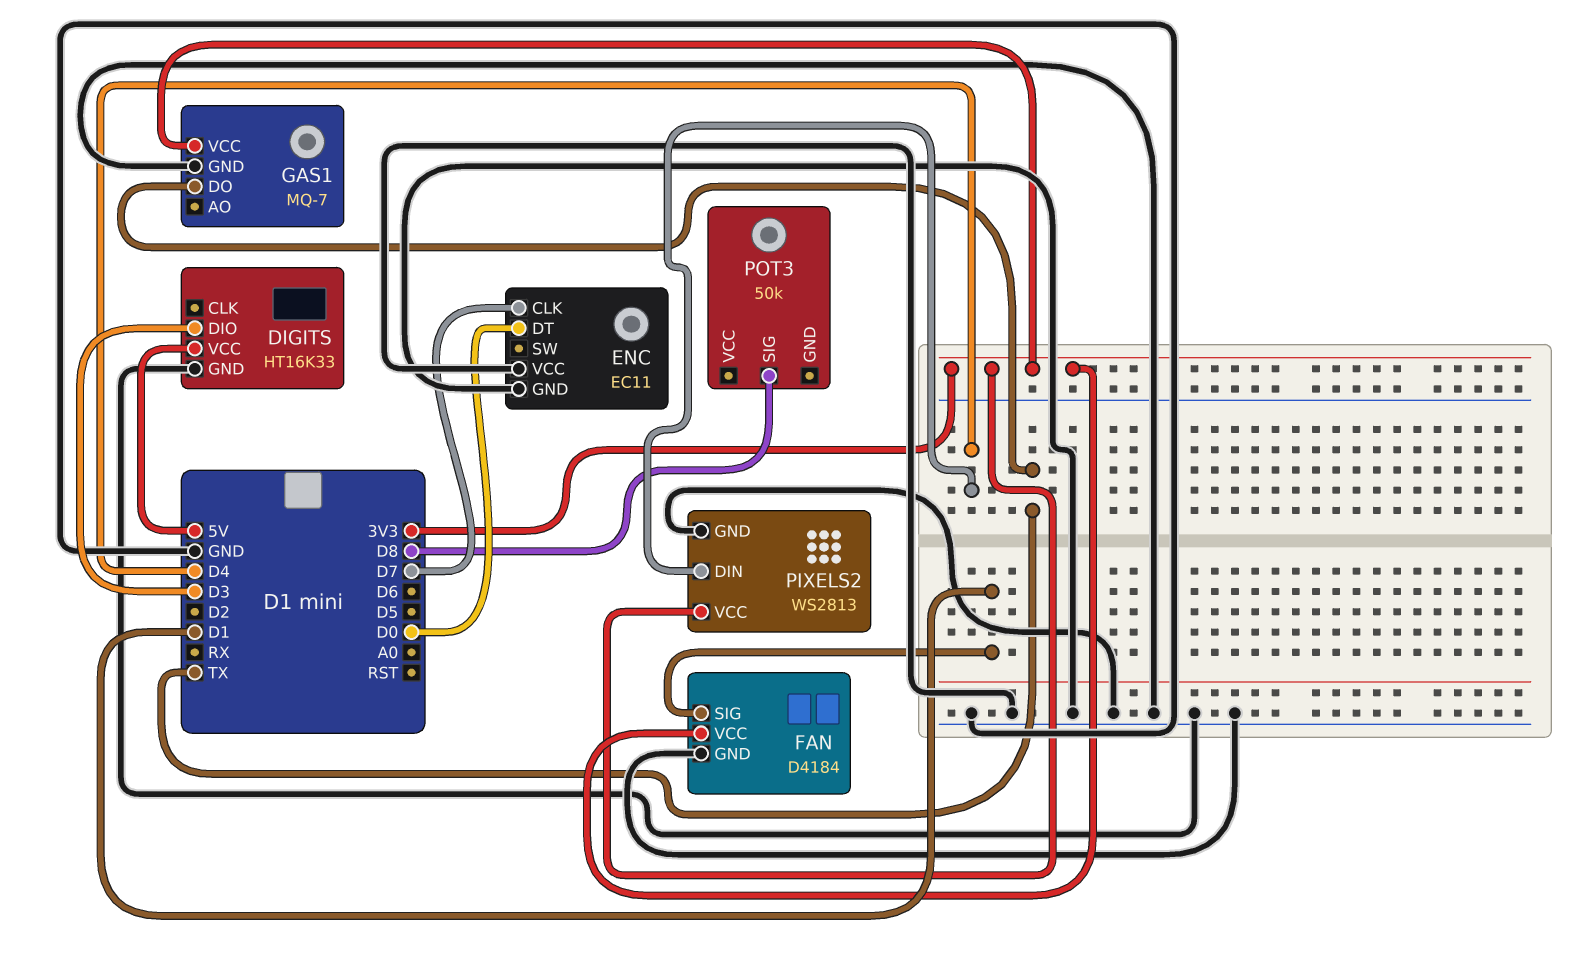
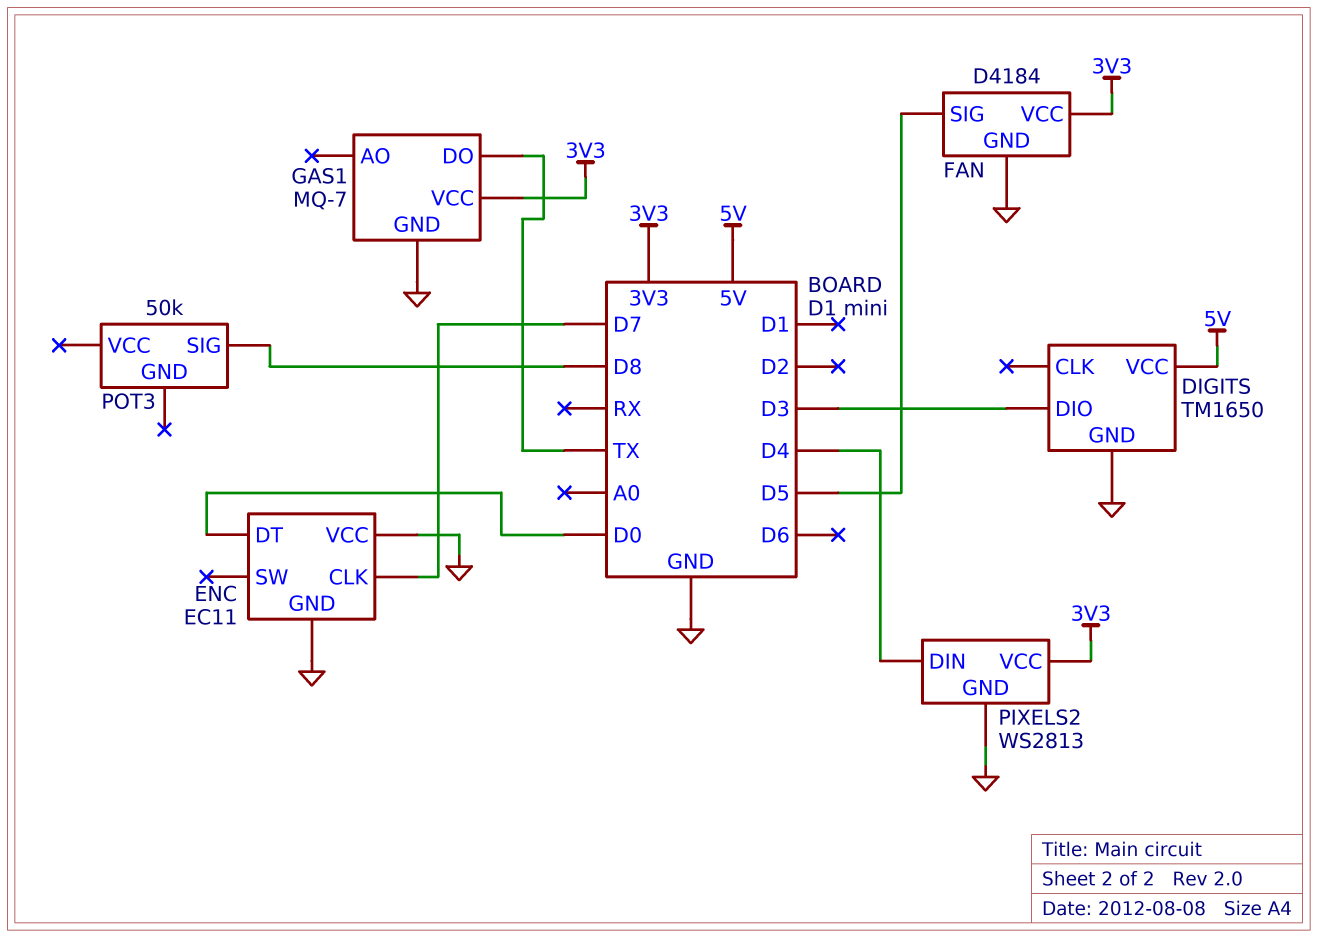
DIGITS: HT16K33 -> TM1650
FAN pin SIG: D1 -> D5

